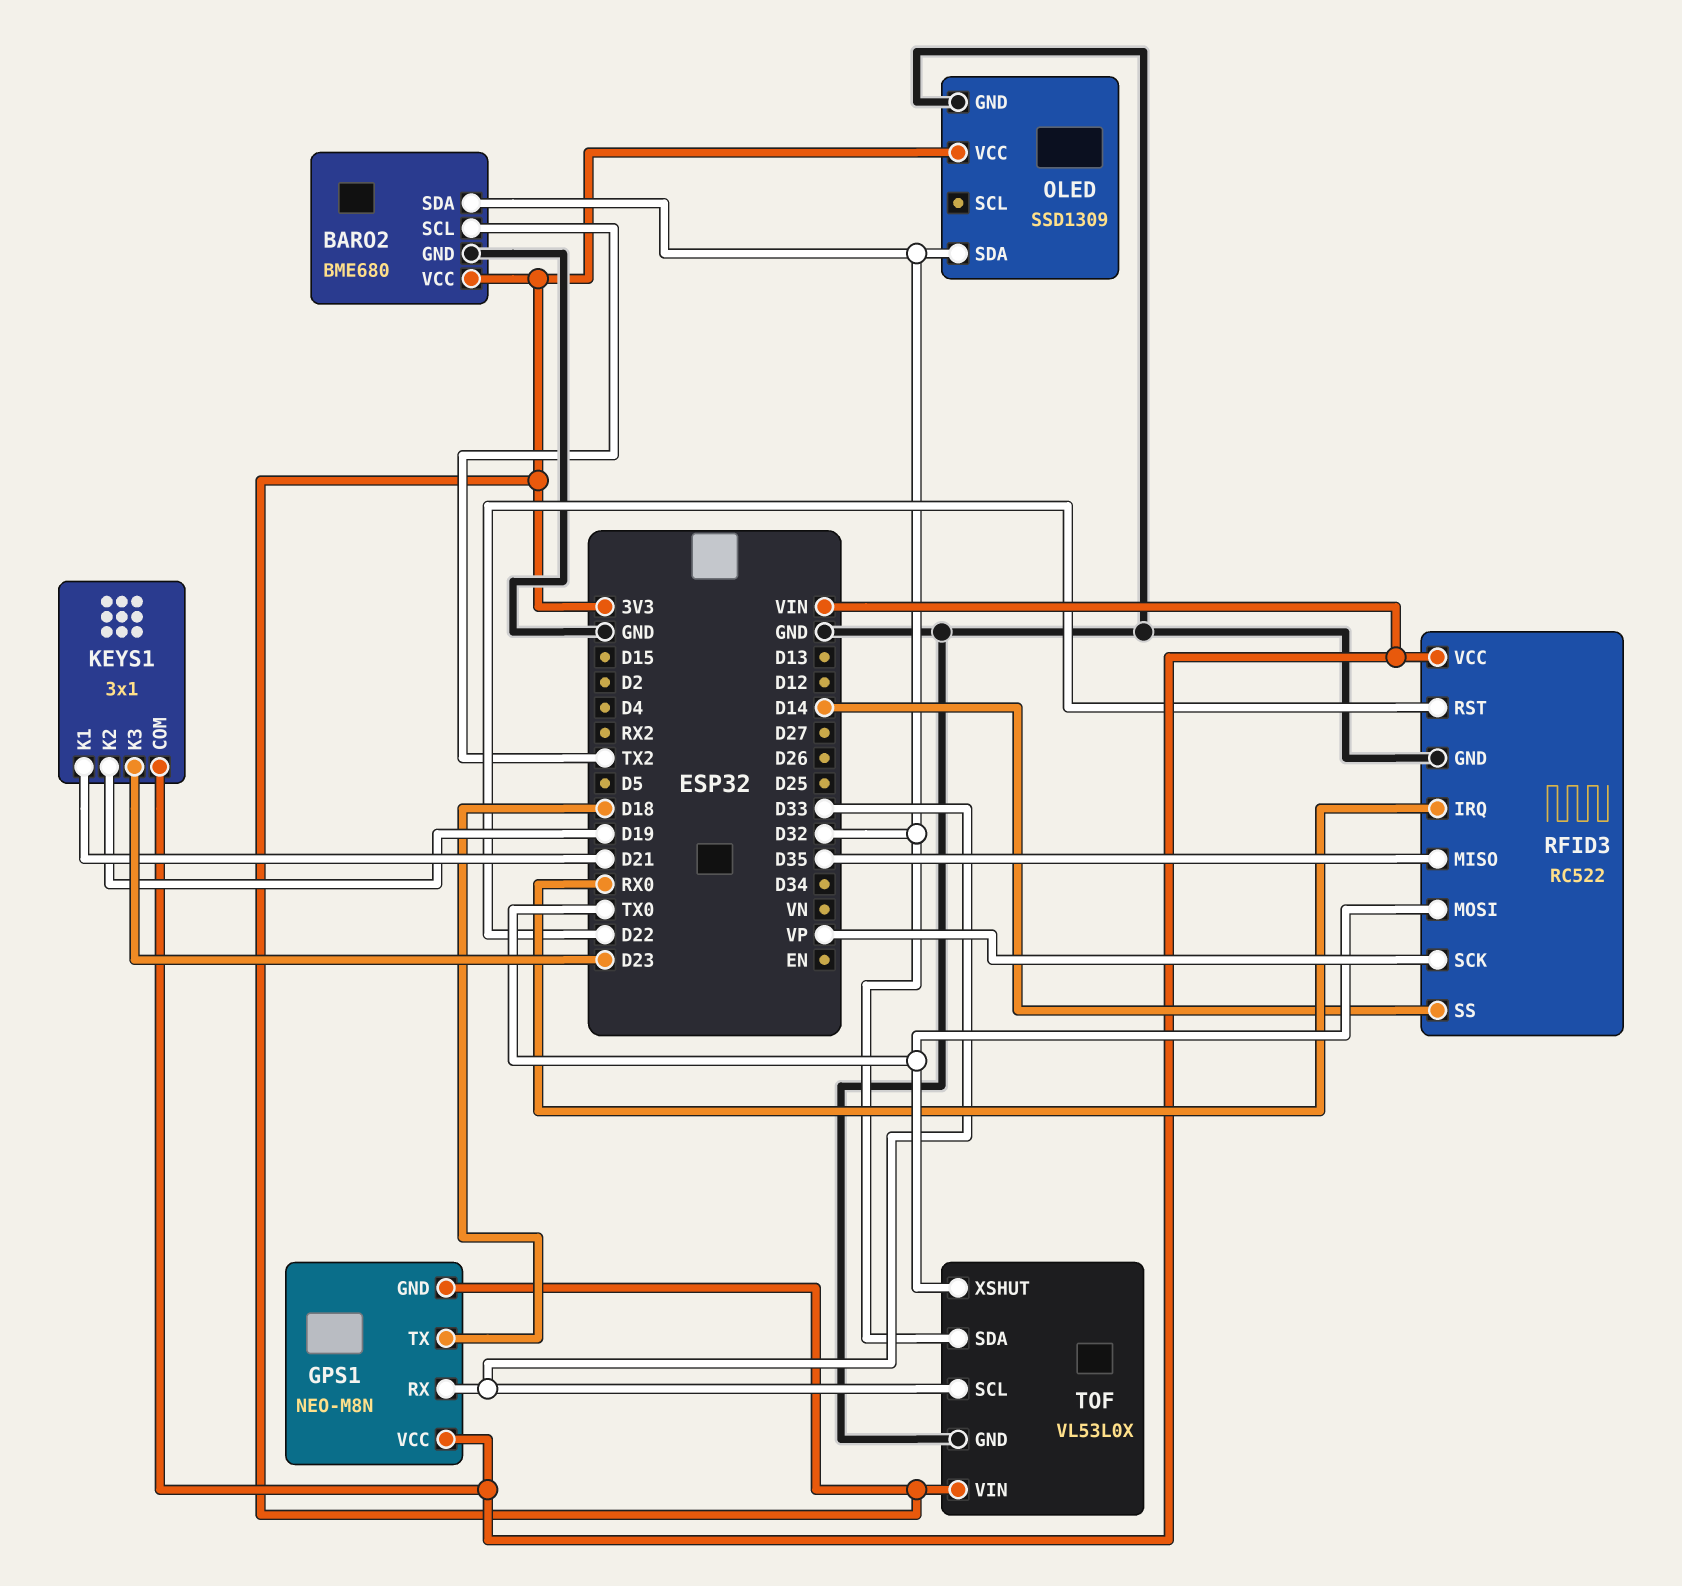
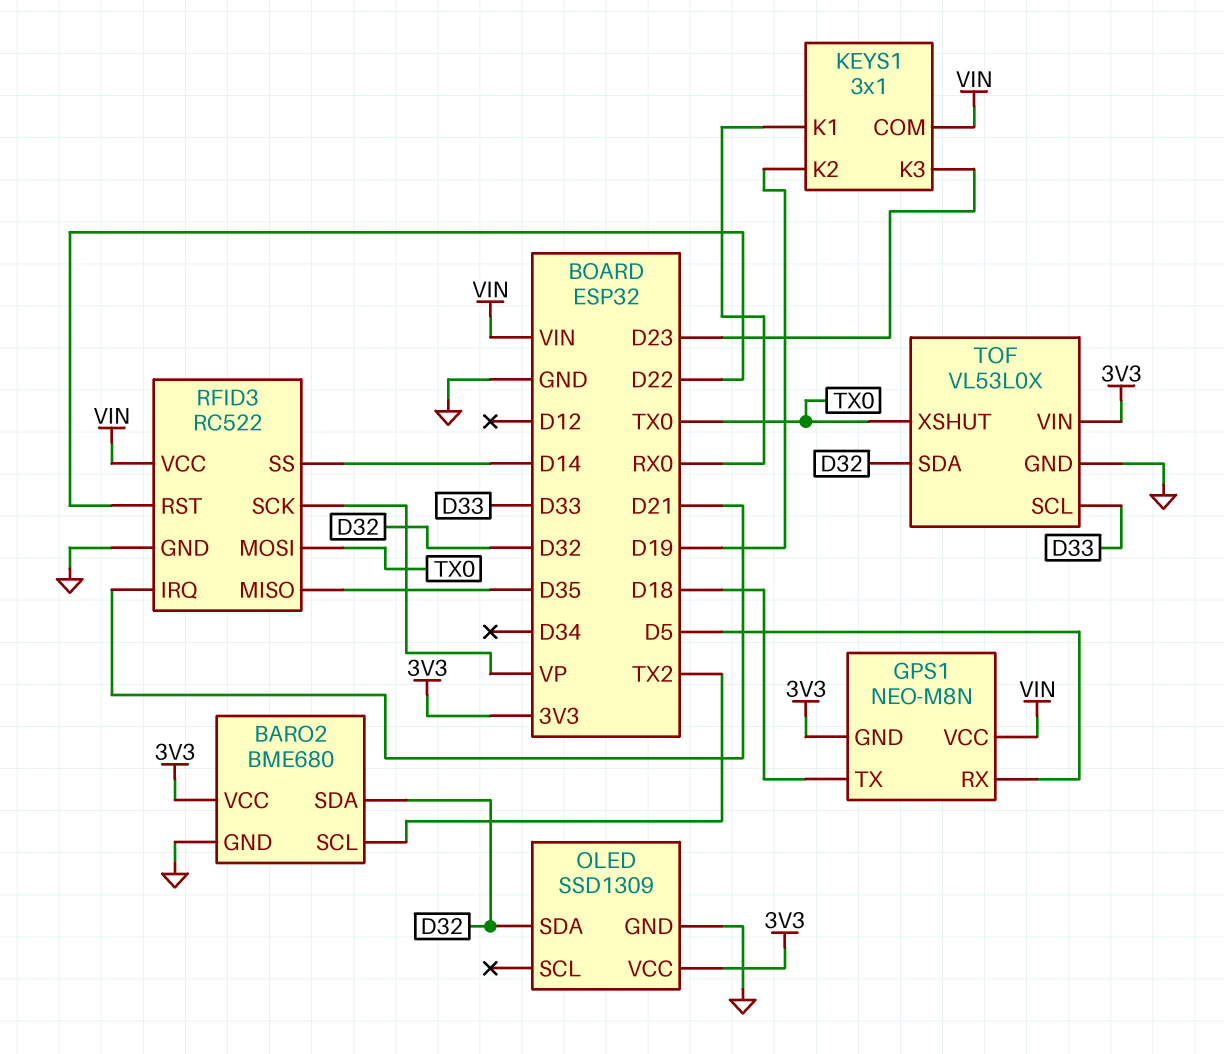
GPS1 pin RX: D33 -> D5
KEYS1 pin K1: D21 -> RX0
RFID3 pin IRQ: RX0 -> D21

